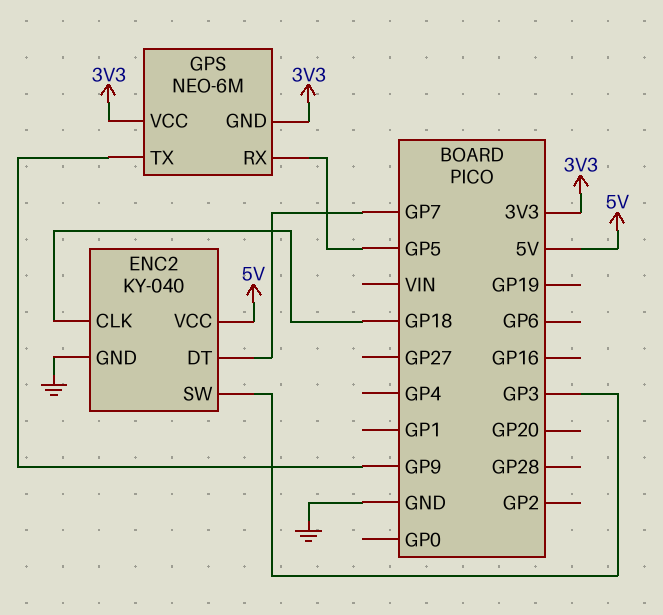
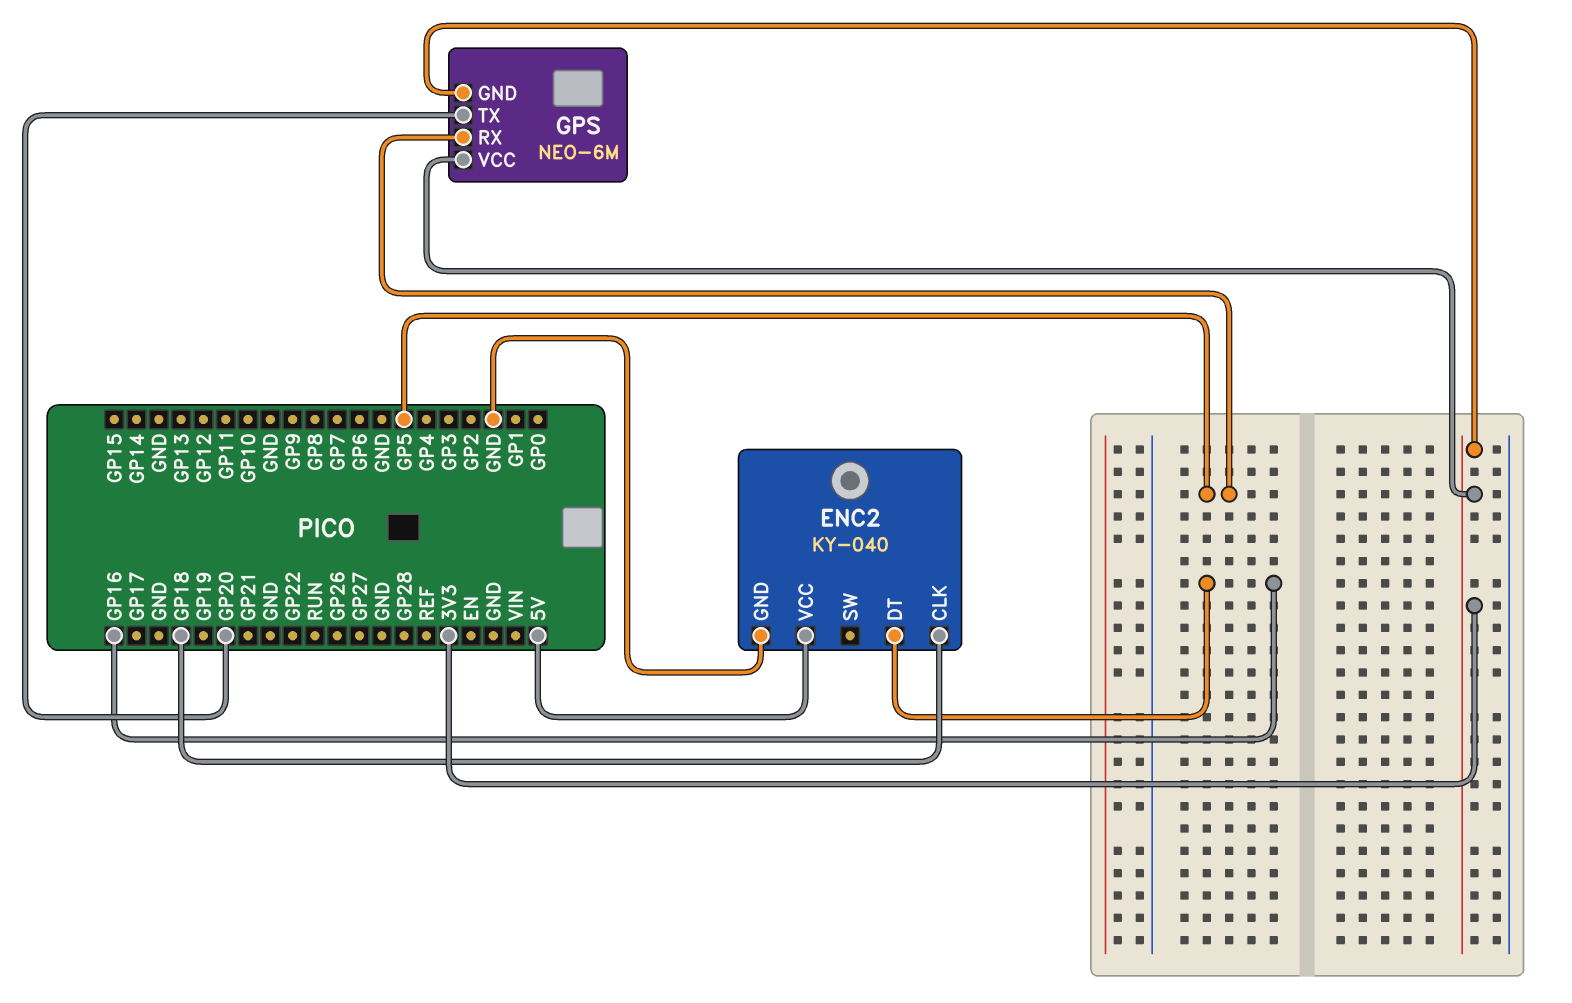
ENC2 pin DT: GP7 -> GP16
ENC2 pin SW: GP3 -> none
GPS pin TX: GP9 -> GP20

